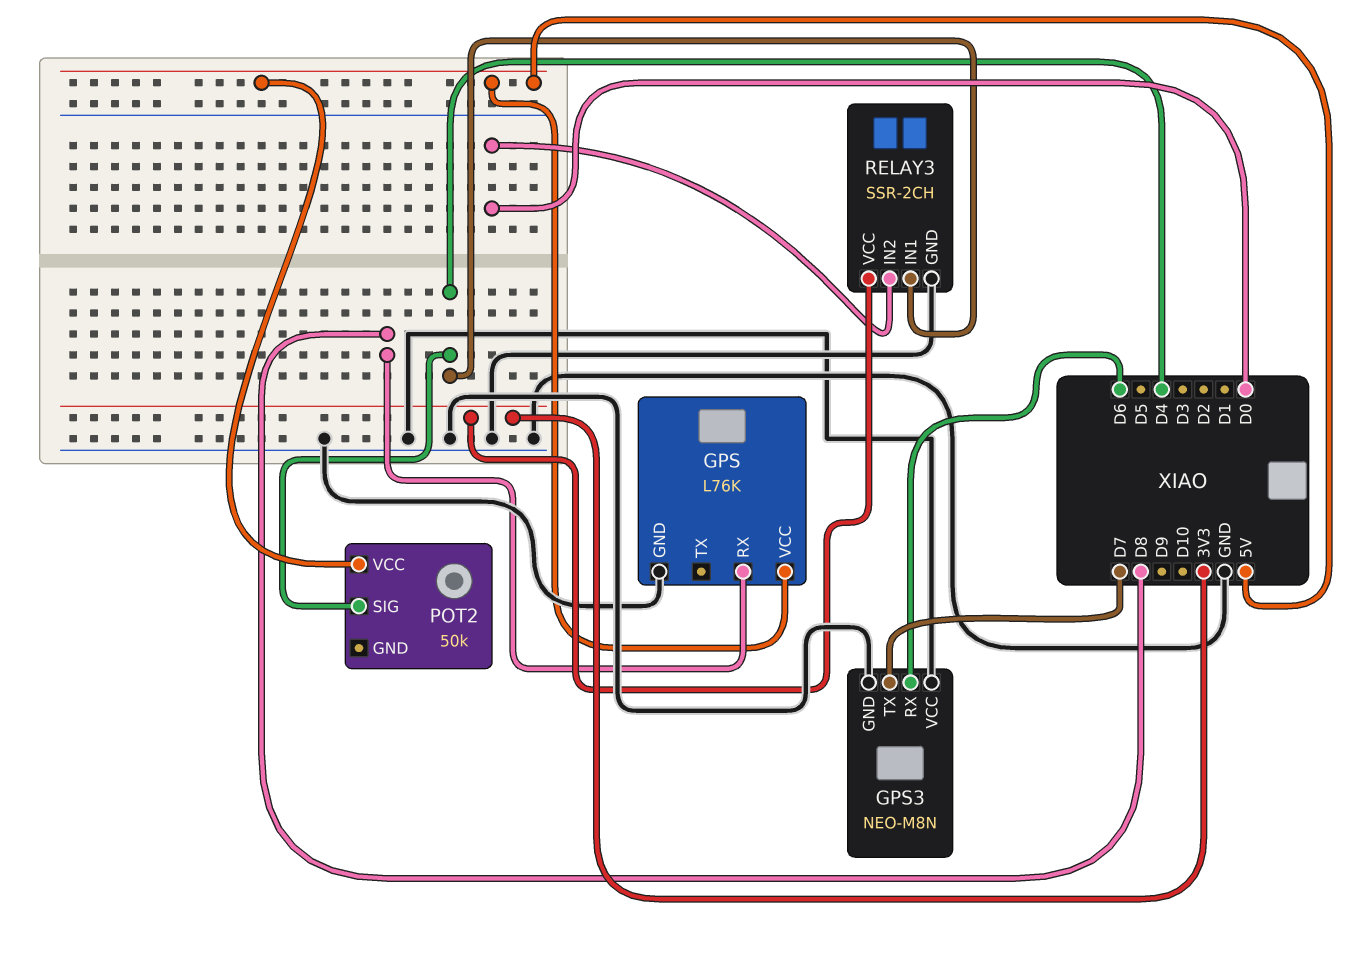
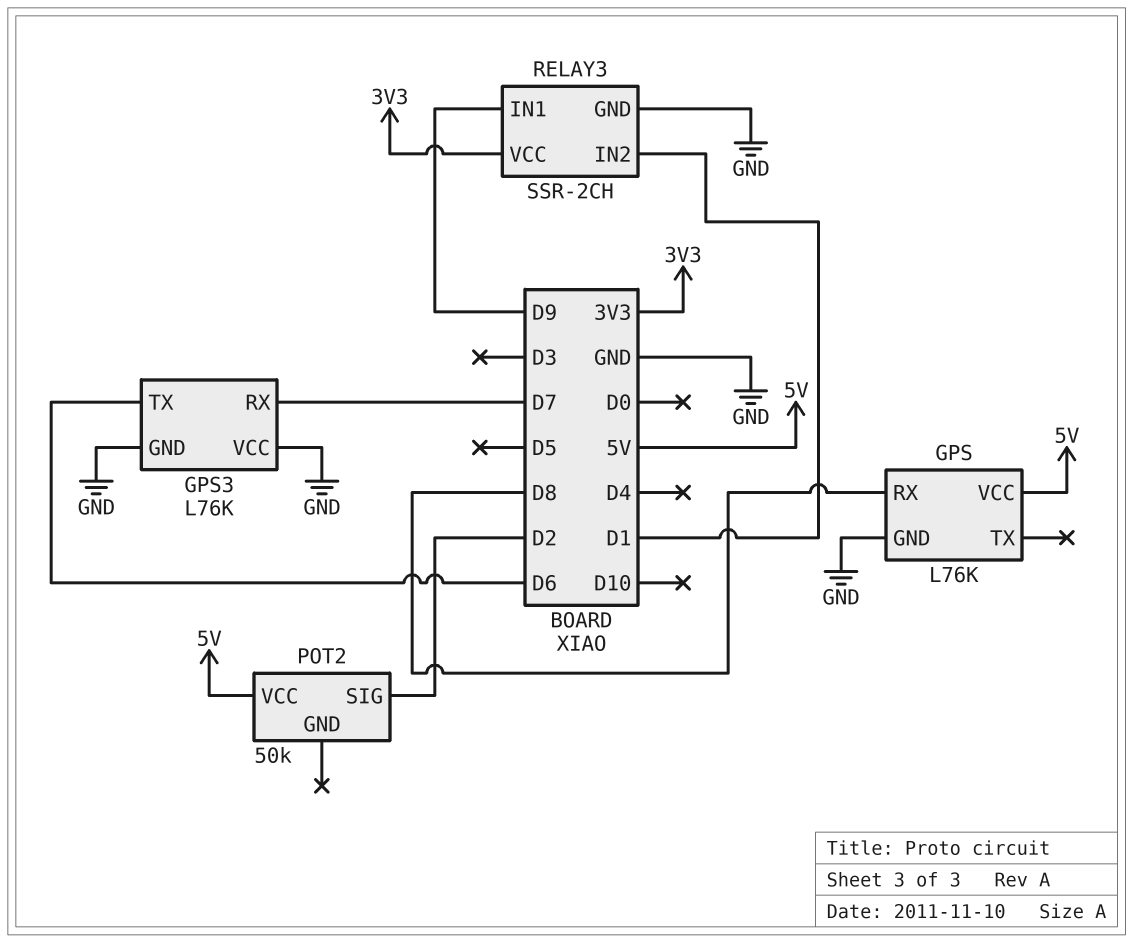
GPS3: NEO-M8N -> L76K
GPS3 pin RX: D6 -> D7
GPS3 pin TX: D7 -> D6
POT2 pin SIG: D4 -> D2
RELAY3 pin IN1: D4 -> D9
RELAY3 pin IN2: D0 -> D1

